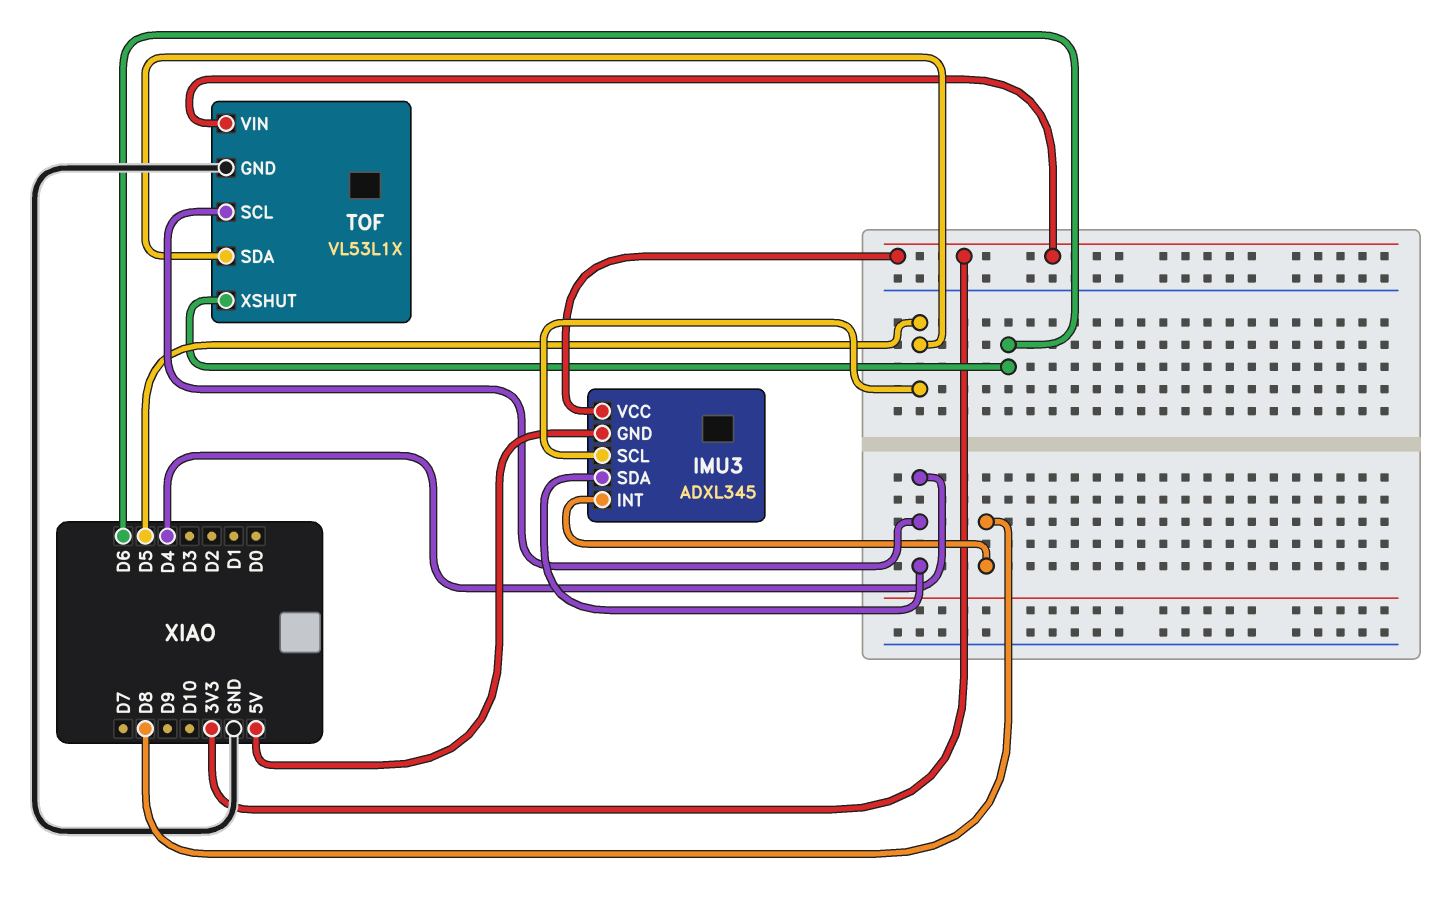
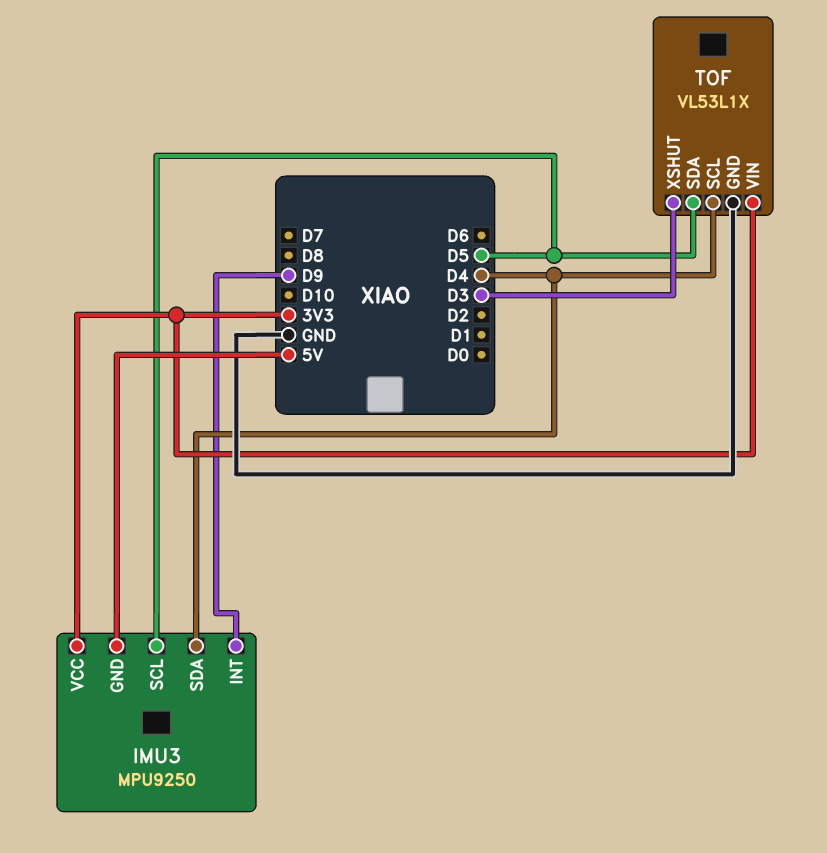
IMU3: ADXL345 -> MPU9250
IMU3 pin INT: D8 -> D9
TOF pin XSHUT: D6 -> D3

